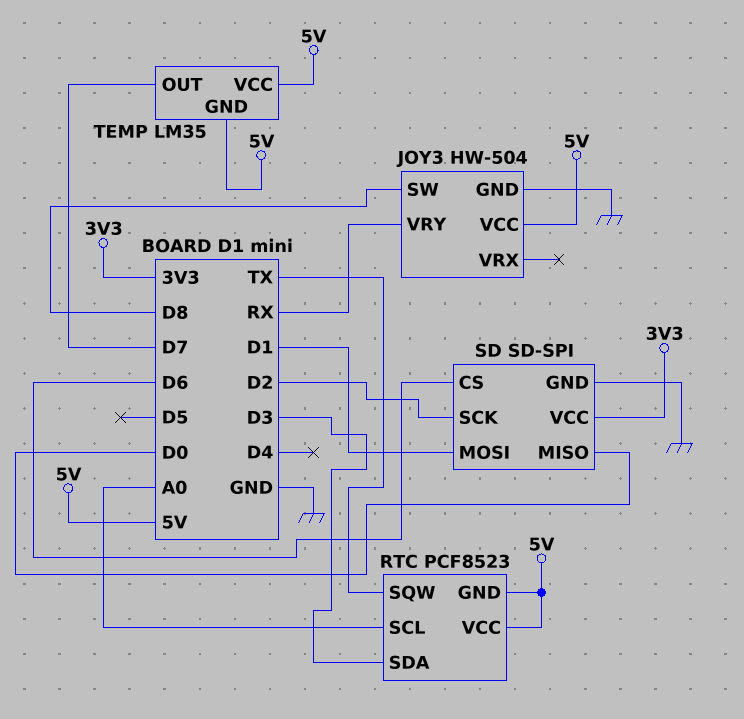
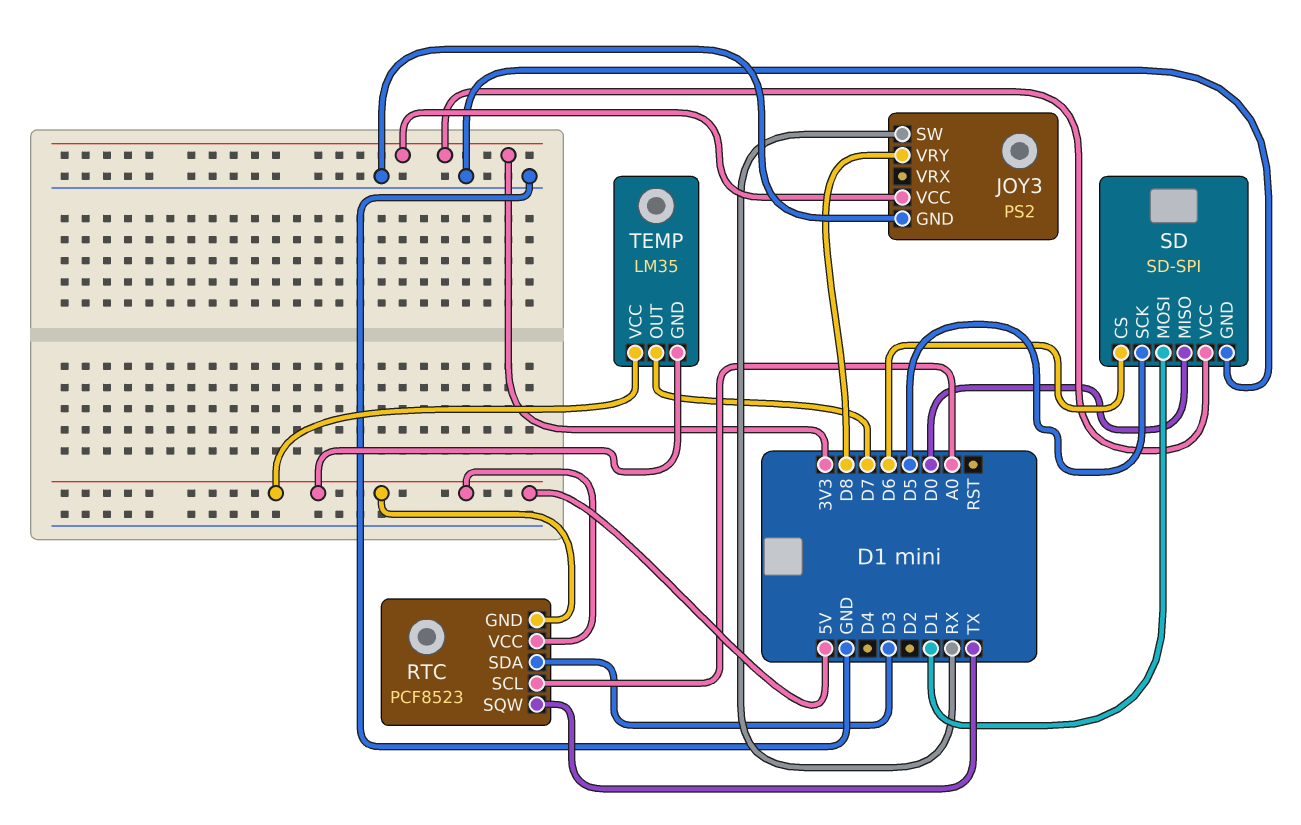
JOY3: HW-504 -> PS2
JOY3 pin SW: D8 -> RX
JOY3 pin VCC: 5V -> 3V3
JOY3 pin VRY: RX -> D8
SD pin SCK: D2 -> D5

